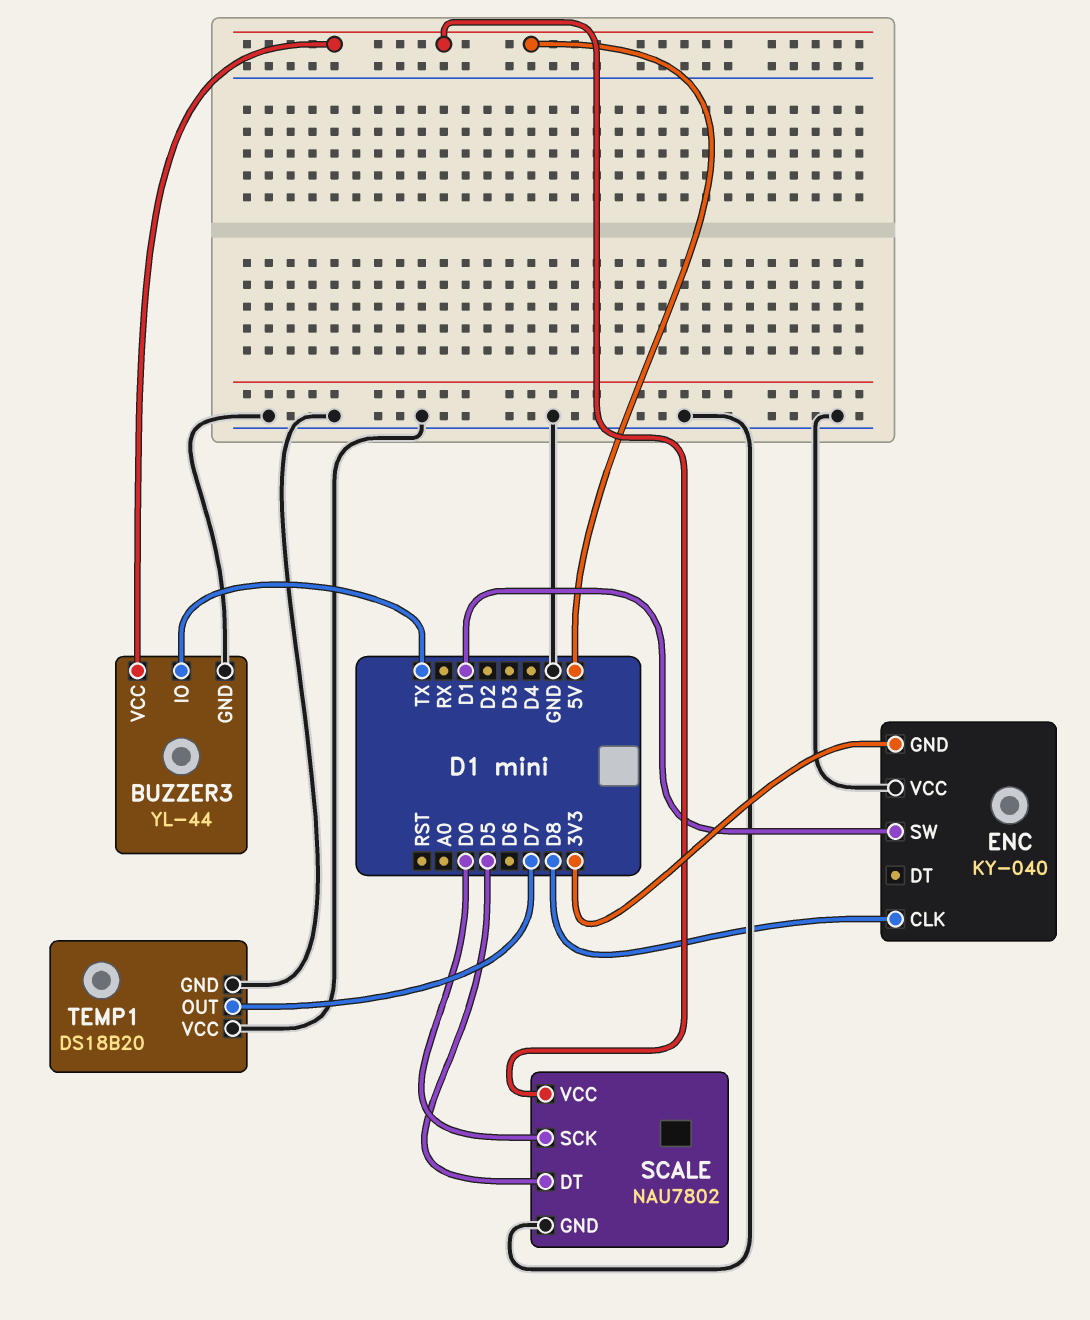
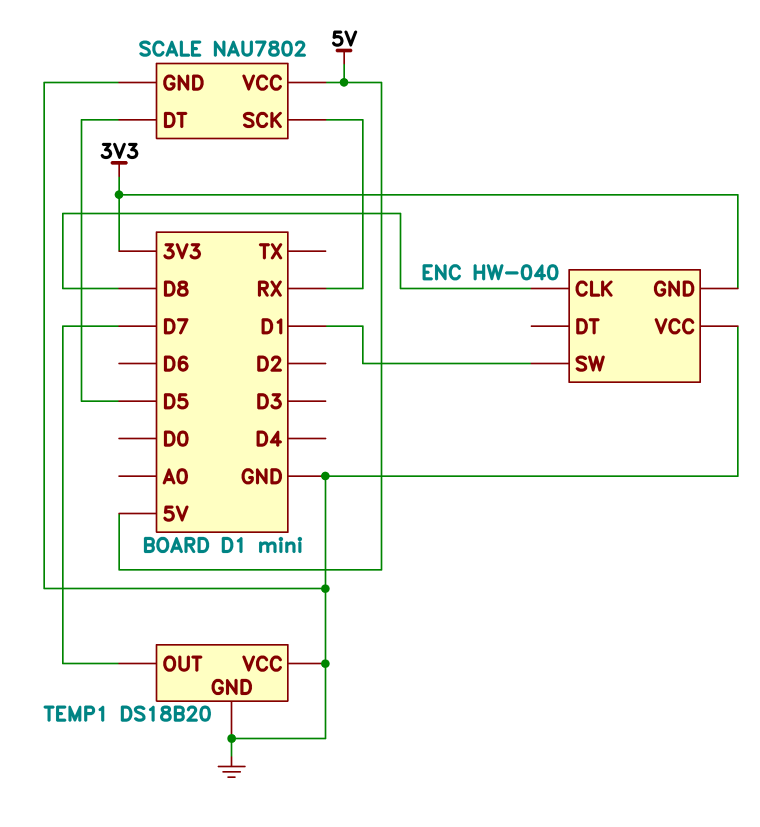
BUZZER3: YL-44 -> none
BUZZER3 pin GND: GND -> none
BUZZER3 pin IO: TX -> none
BUZZER3 pin VCC: 5V -> none
ENC: KY-040 -> HW-040
SCALE pin SCK: D0 -> RX

